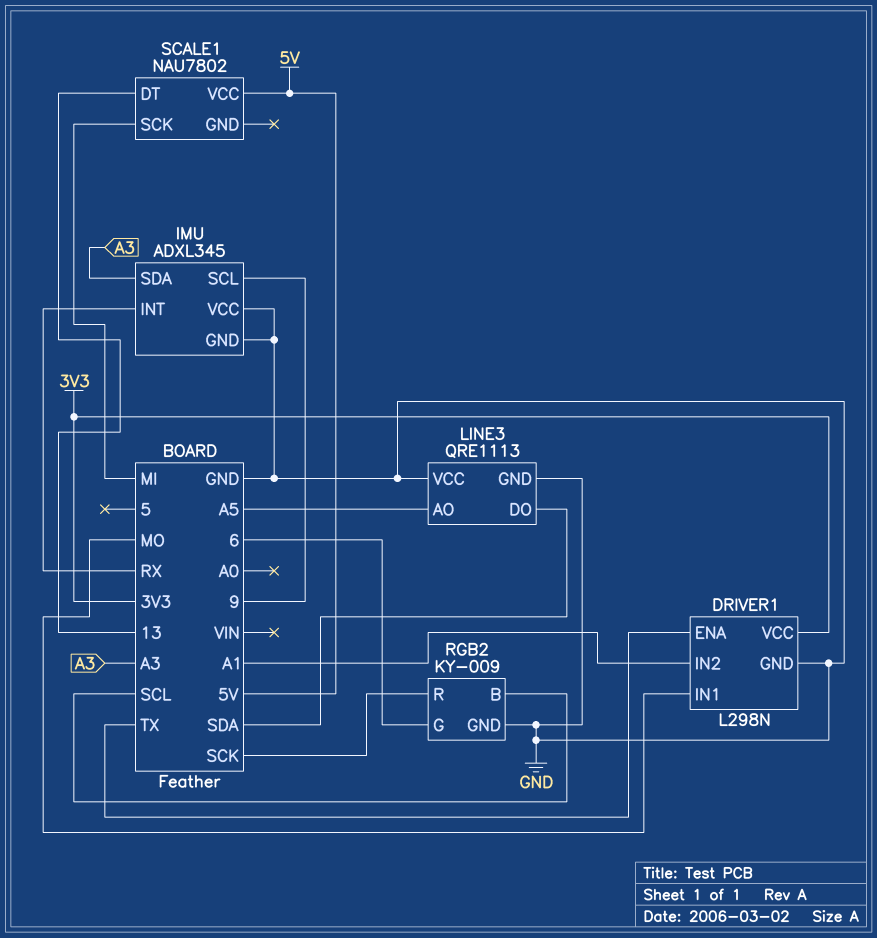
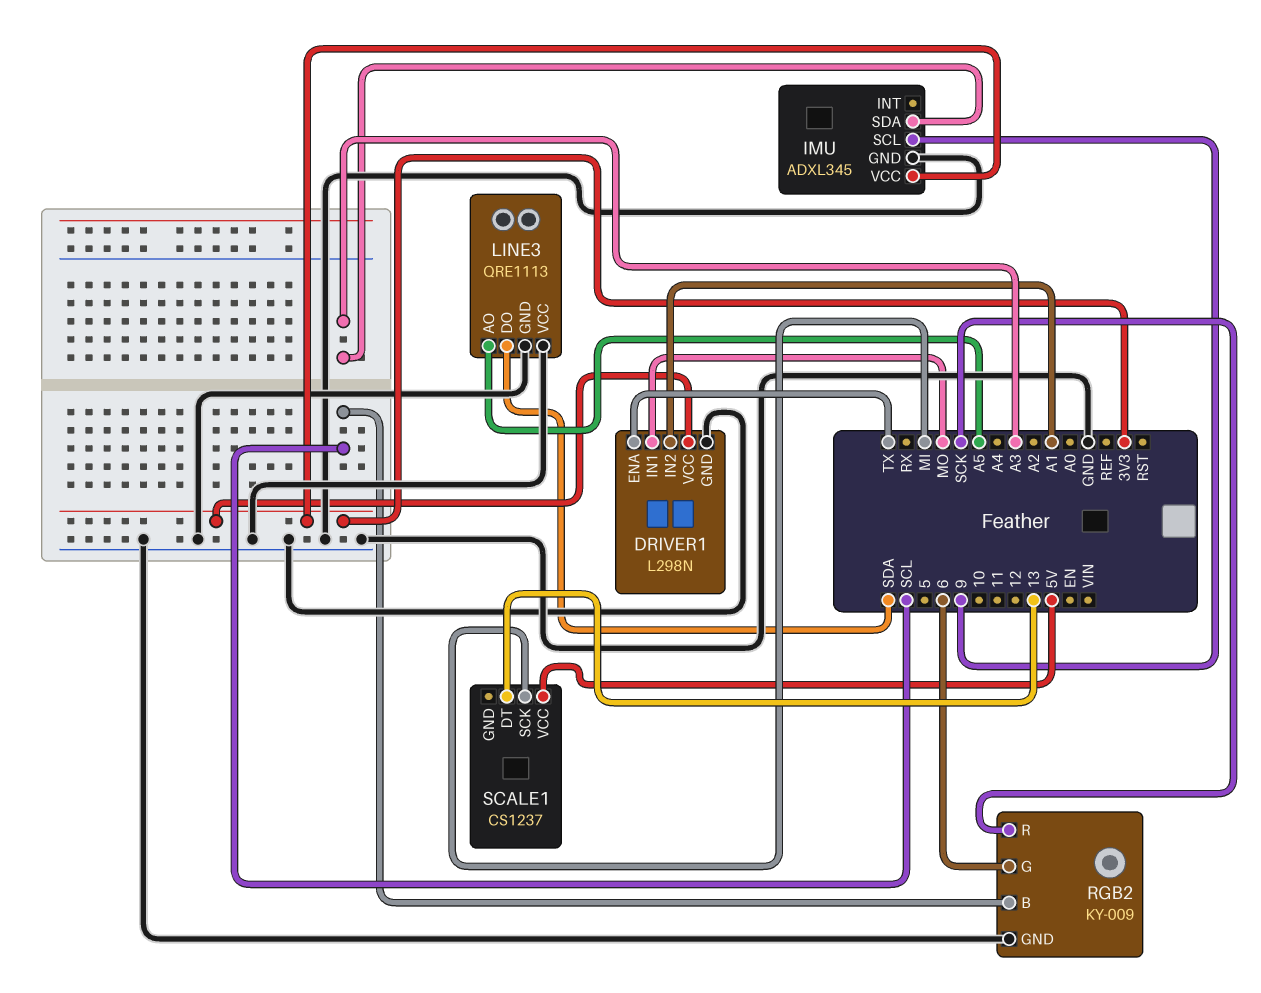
IMU pin INT: RX -> none
IMU pin VCC: GND -> 3V3
SCALE1: NAU7802 -> CS1237

